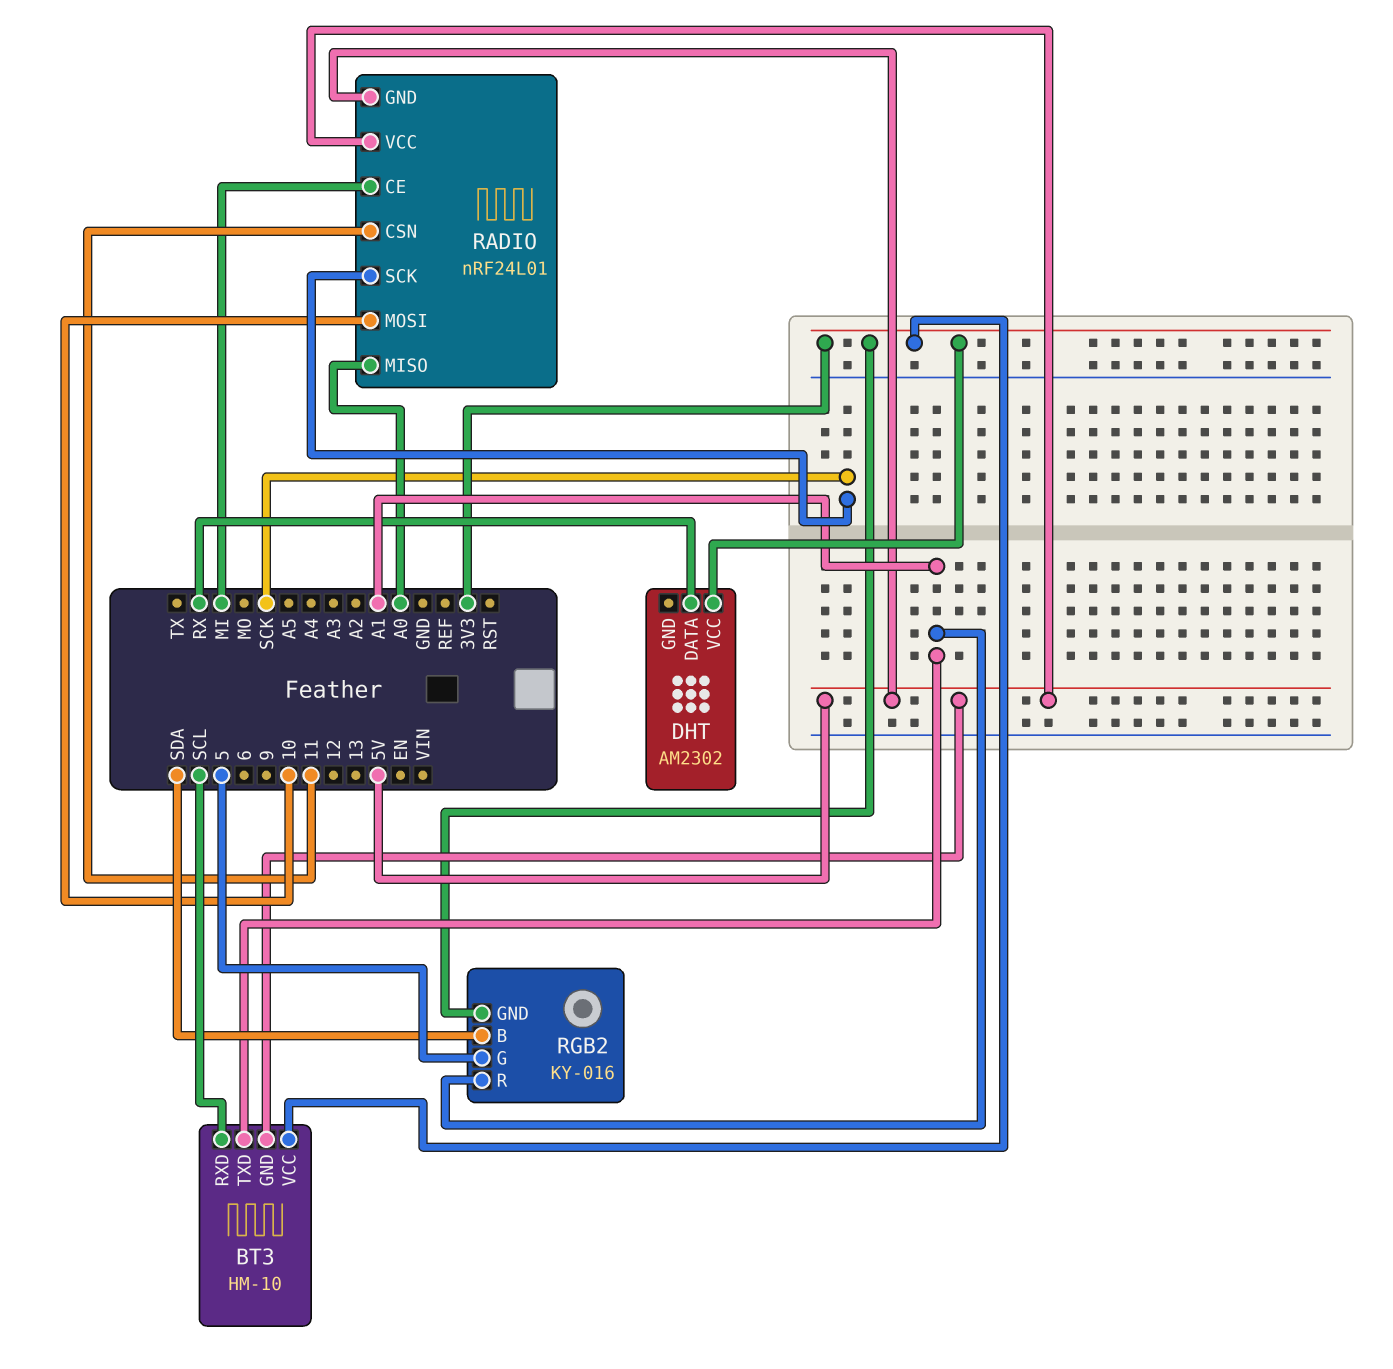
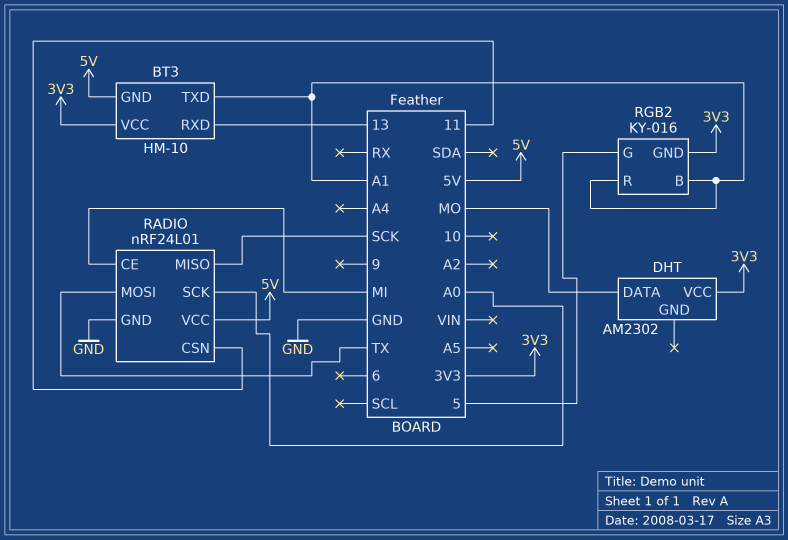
BT3 pin RXD: SCL -> 13
DHT pin DATA: RX -> MO
RADIO pin GND: 5V -> GND
RADIO pin MISO: A0 -> SCK
RADIO pin MOSI: 10 -> TX
RADIO pin SCK: SCK -> A0
RGB2 pin B: SDA -> A1

